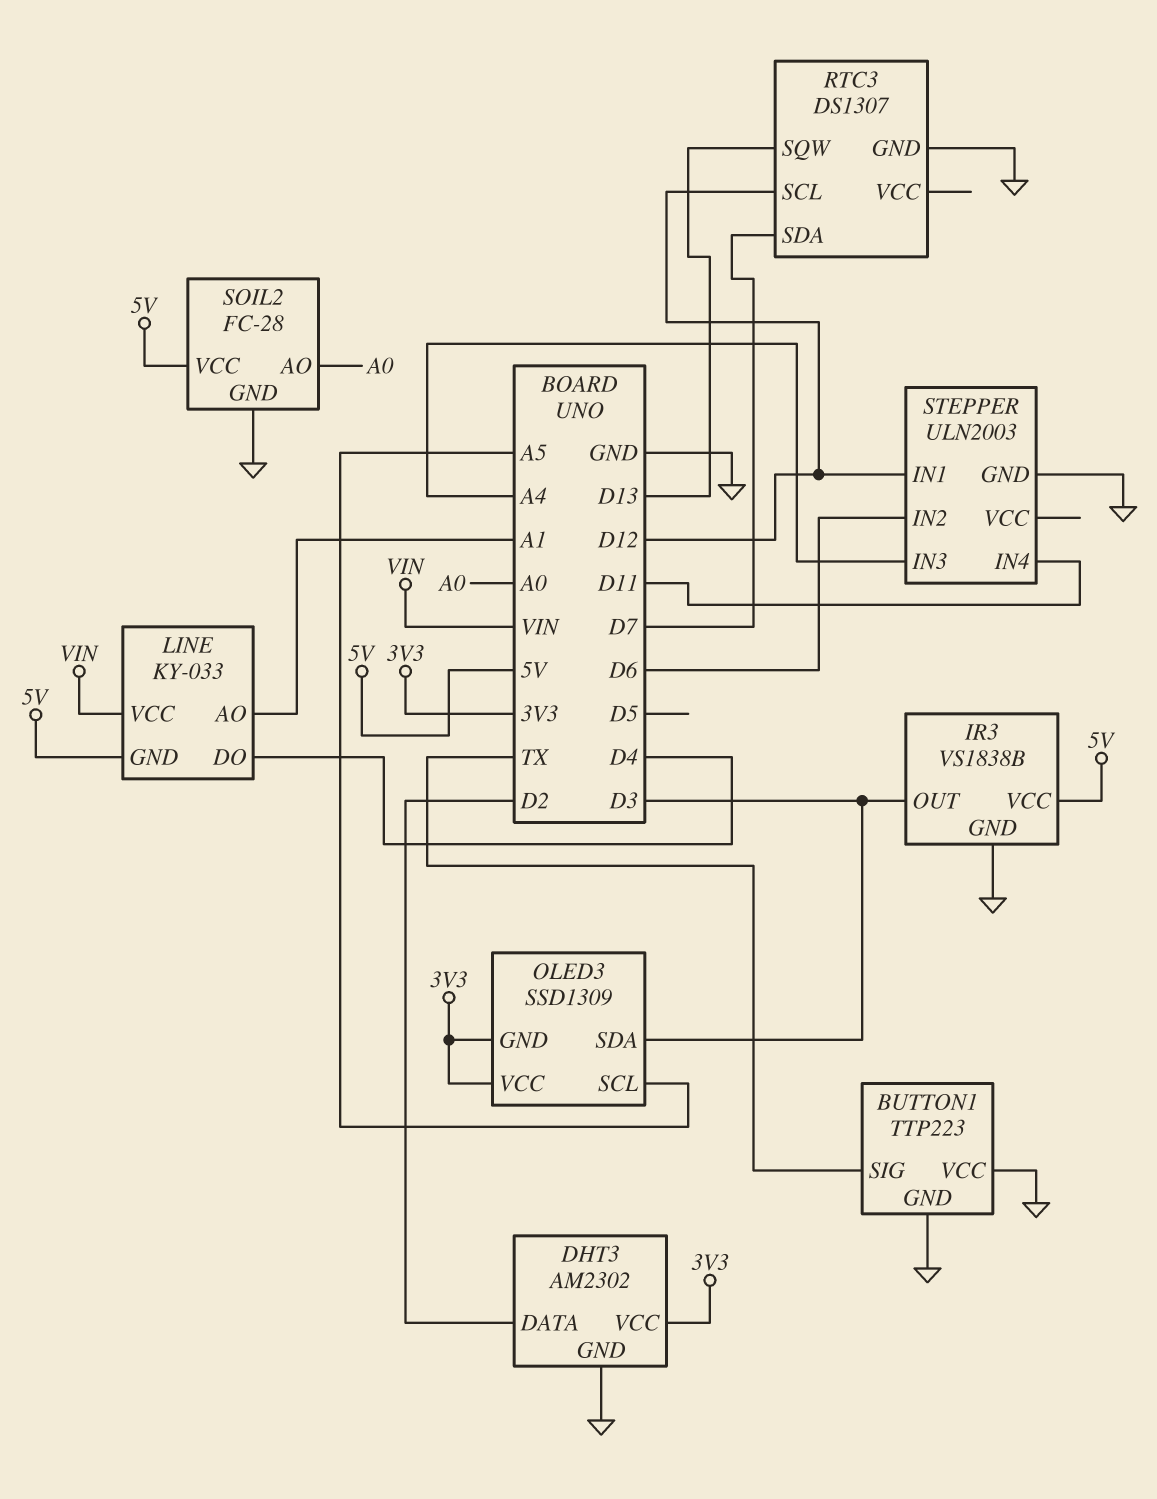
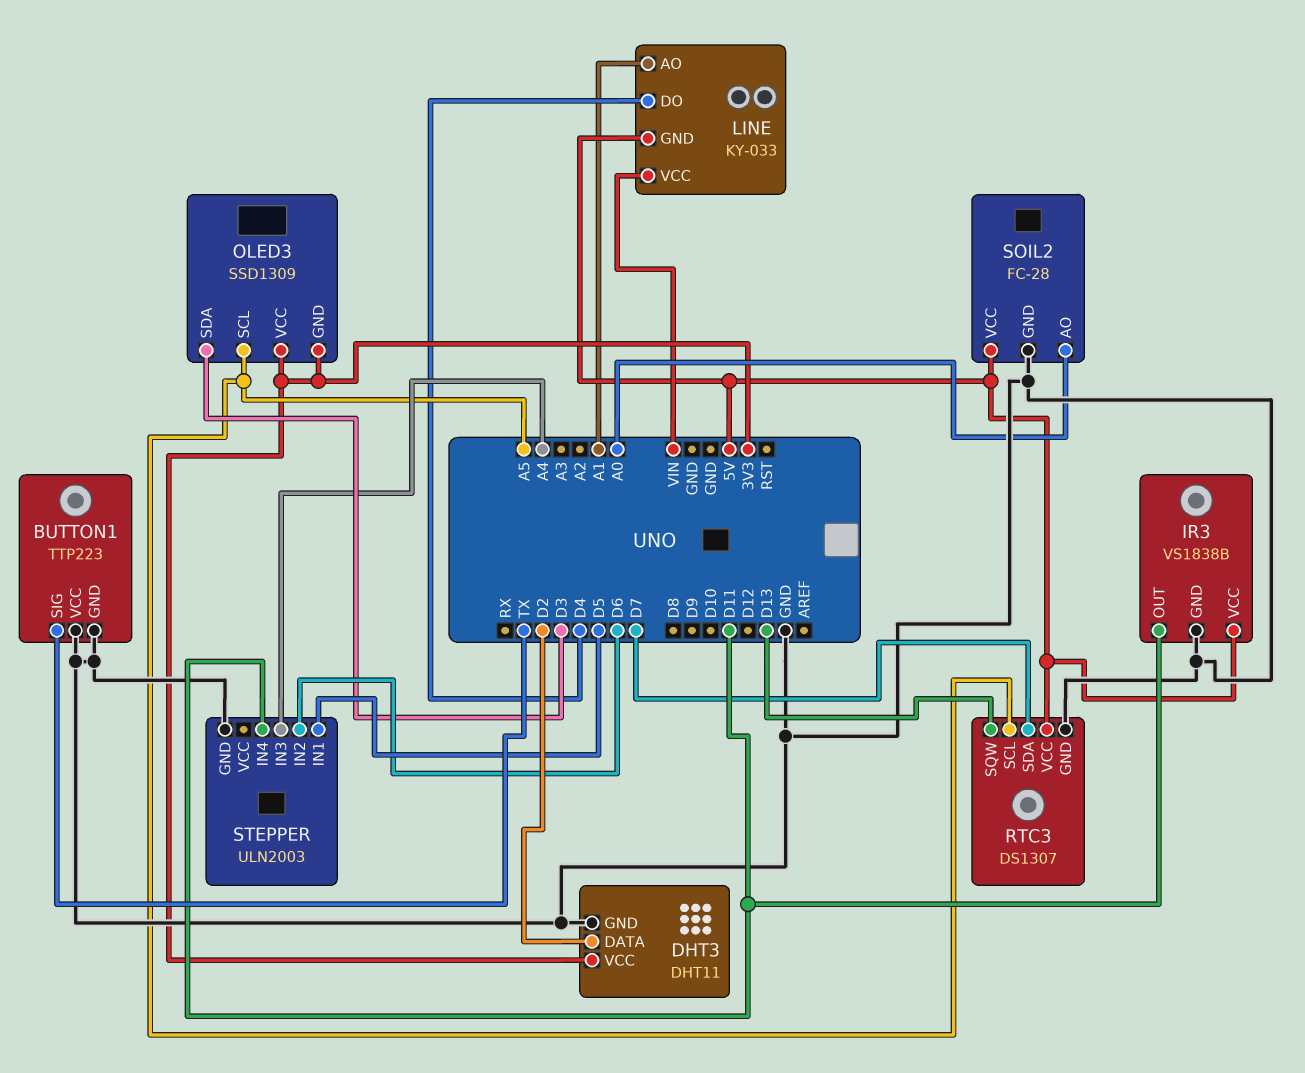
DHT3: AM2302 -> DHT11
IR3 pin OUT: D3 -> D11
RTC3 pin SCL: D12 -> A5
RTC3 pin VCC: none -> 5V
STEPPER pin IN1: D12 -> D5

